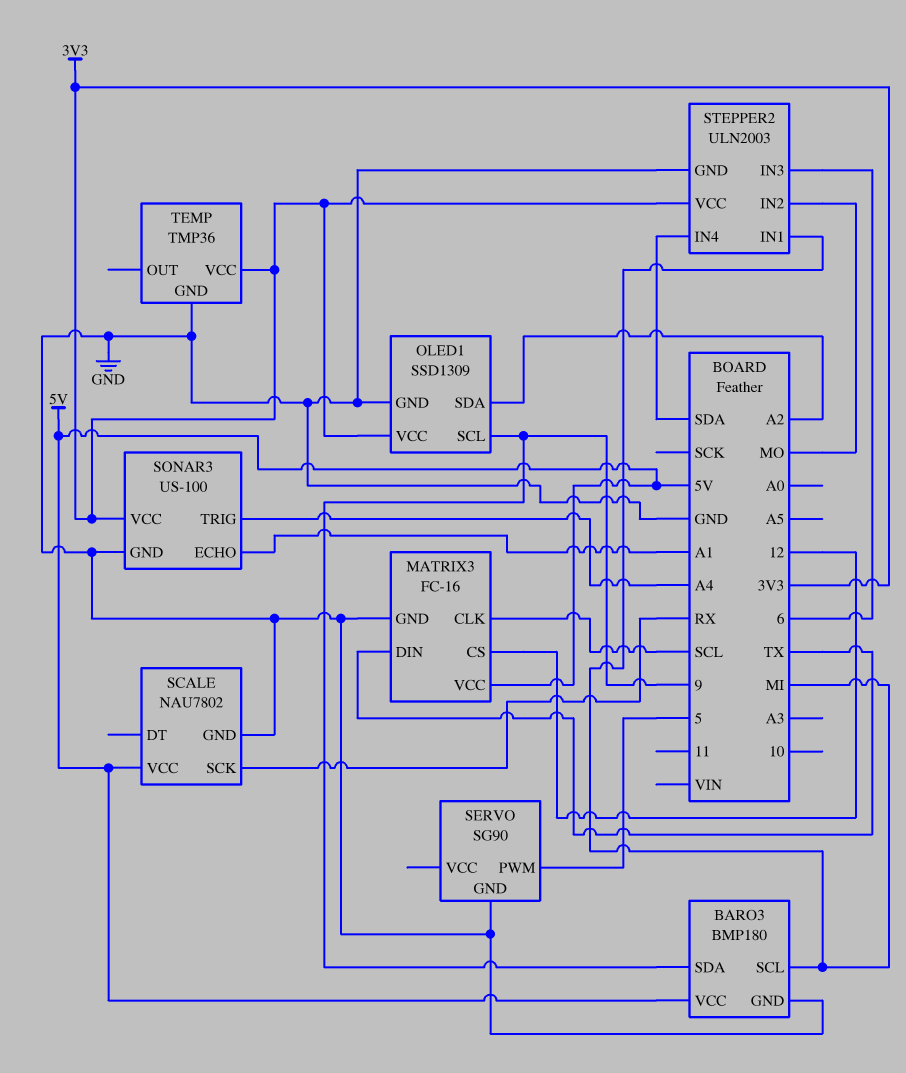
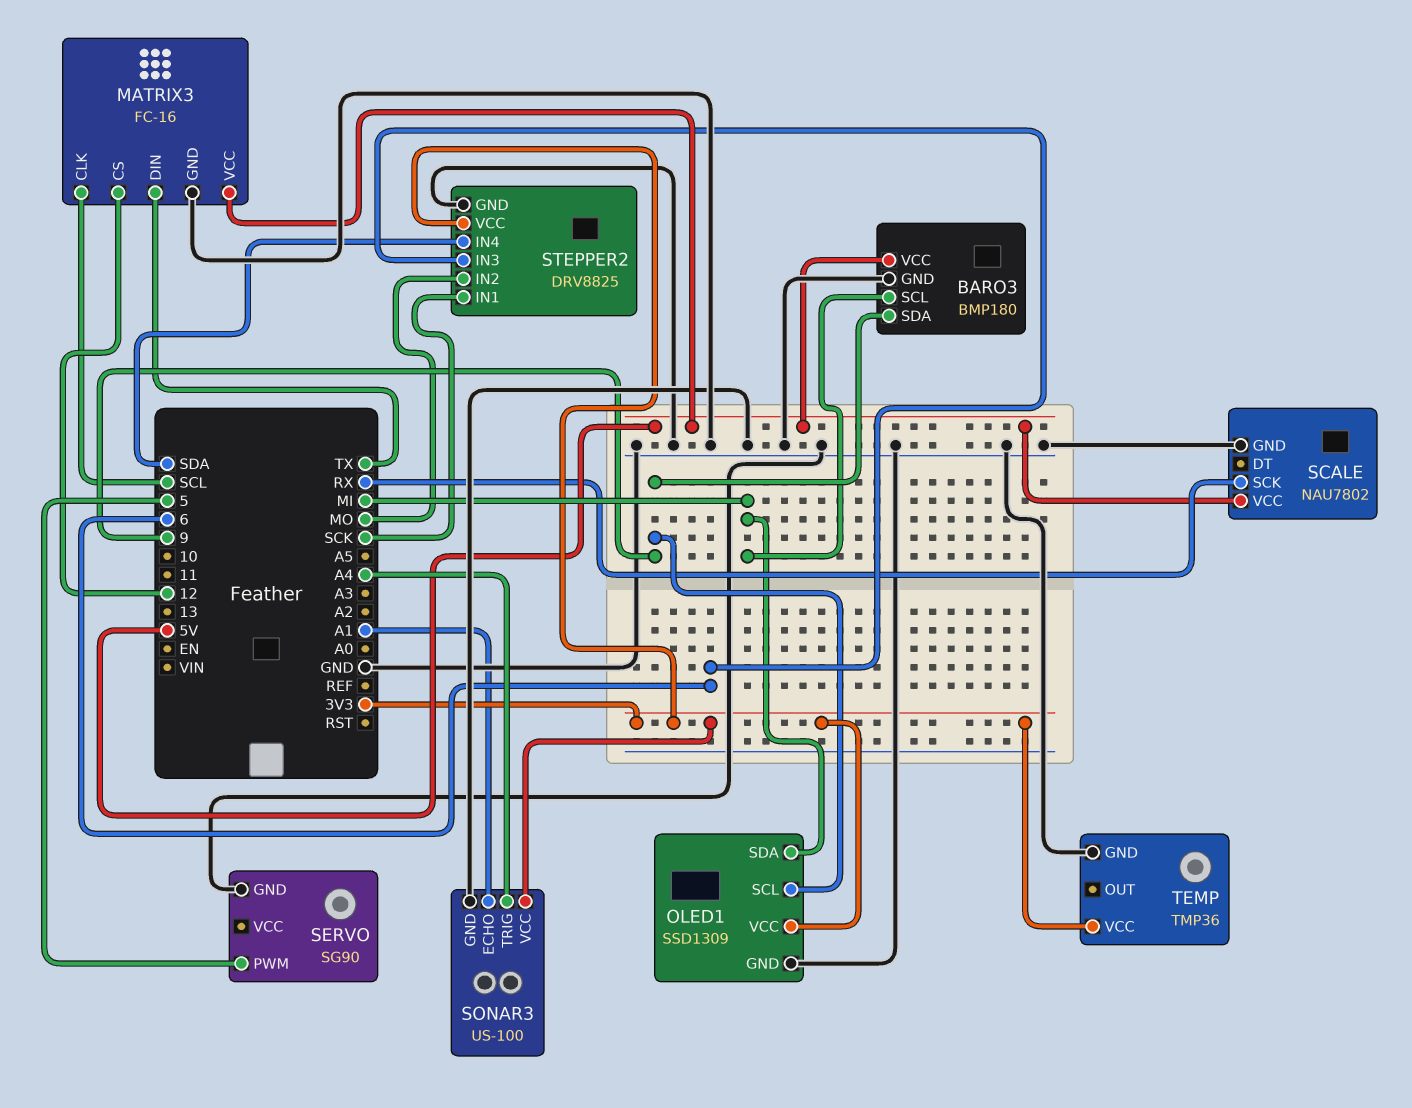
OLED1 pin SDA: A2 -> MI
STEPPER2: ULN2003 -> DRV8825
STEPPER2 pin IN1: MI -> SCK

